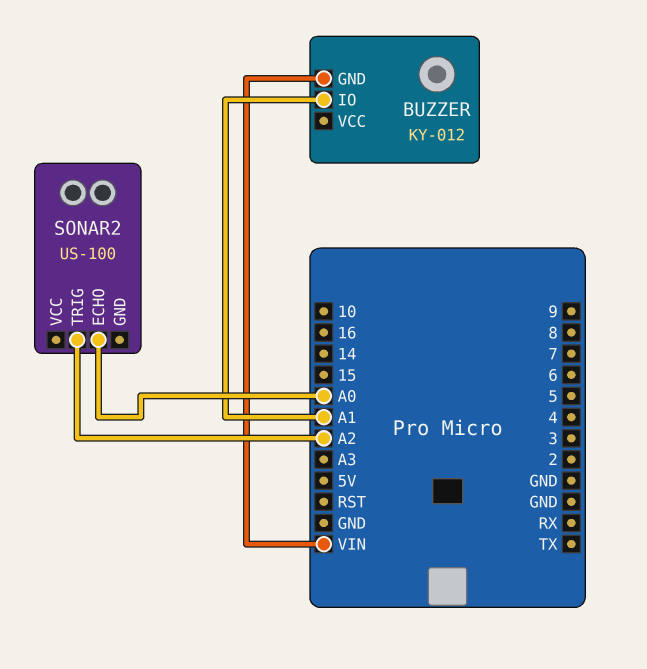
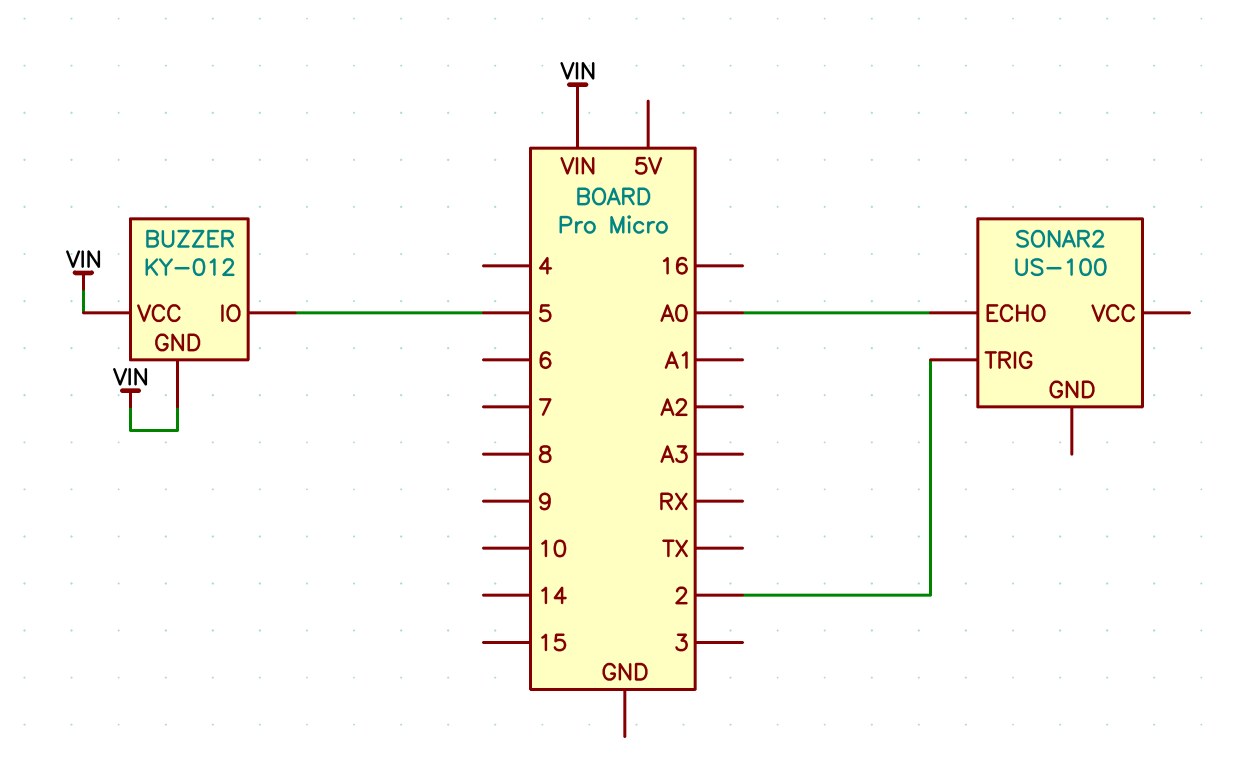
BUZZER pin IO: A1 -> 5
BUZZER pin VCC: none -> VIN
SONAR2 pin TRIG: A2 -> 2

